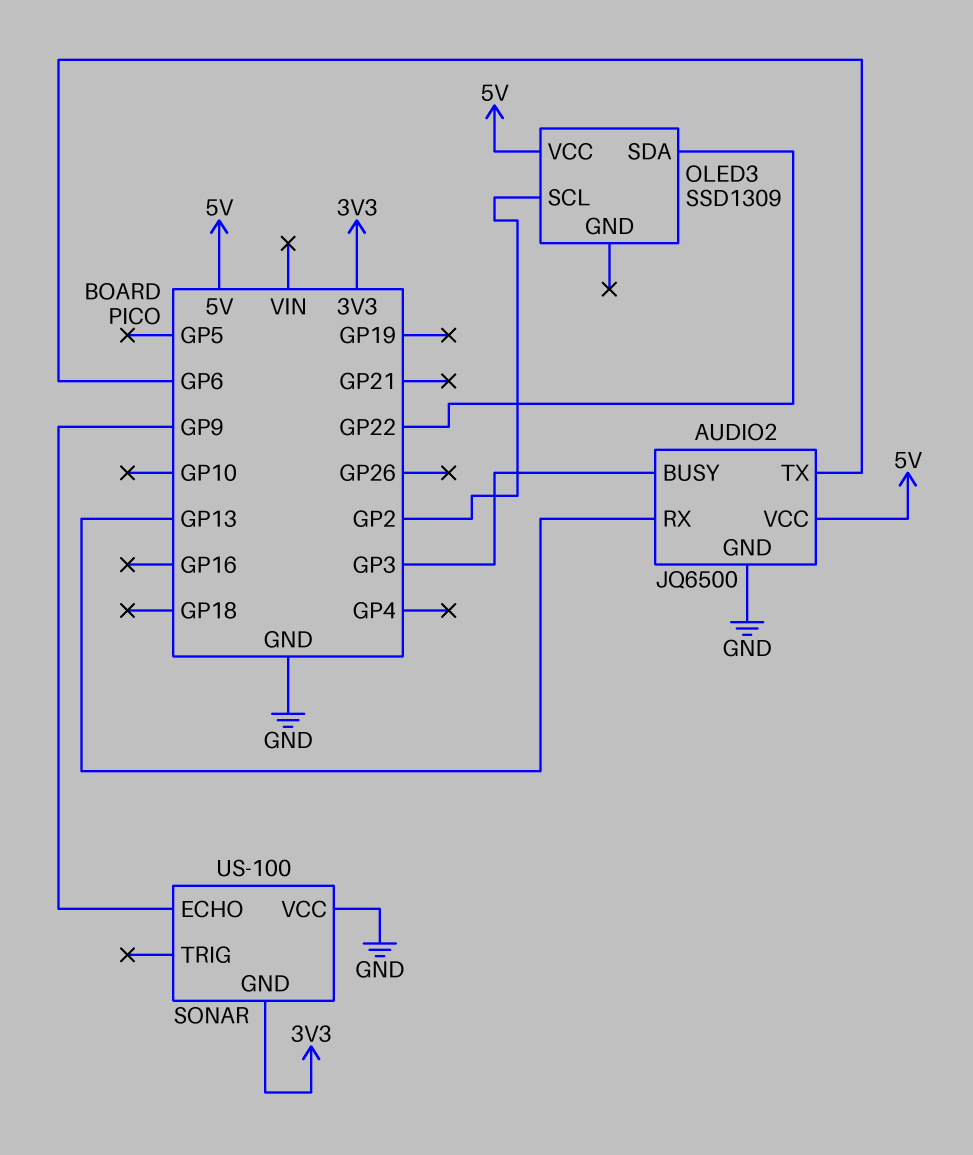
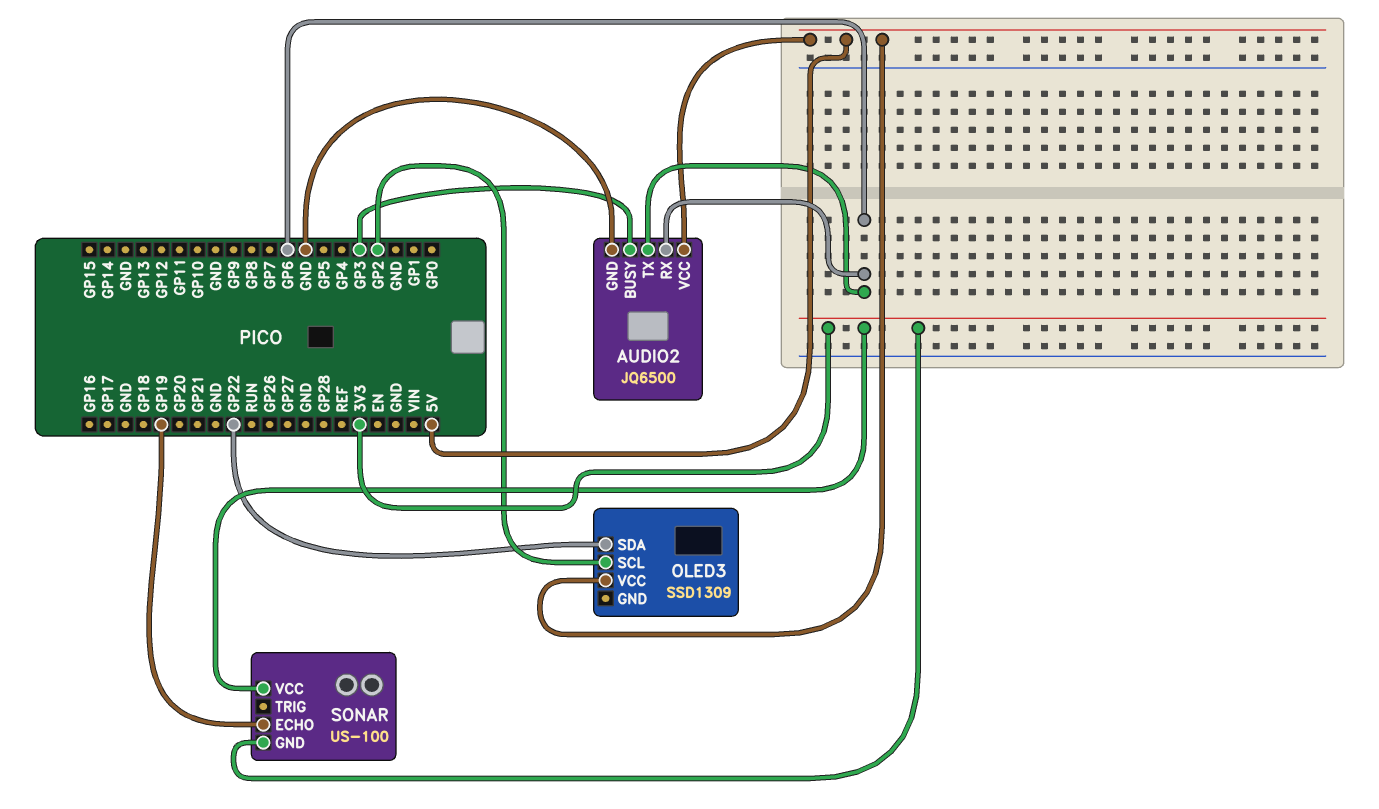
AUDIO2 pin RX: GP13 -> GP6
SONAR pin ECHO: GP9 -> GP19
SONAR pin VCC: GND -> 3V3

